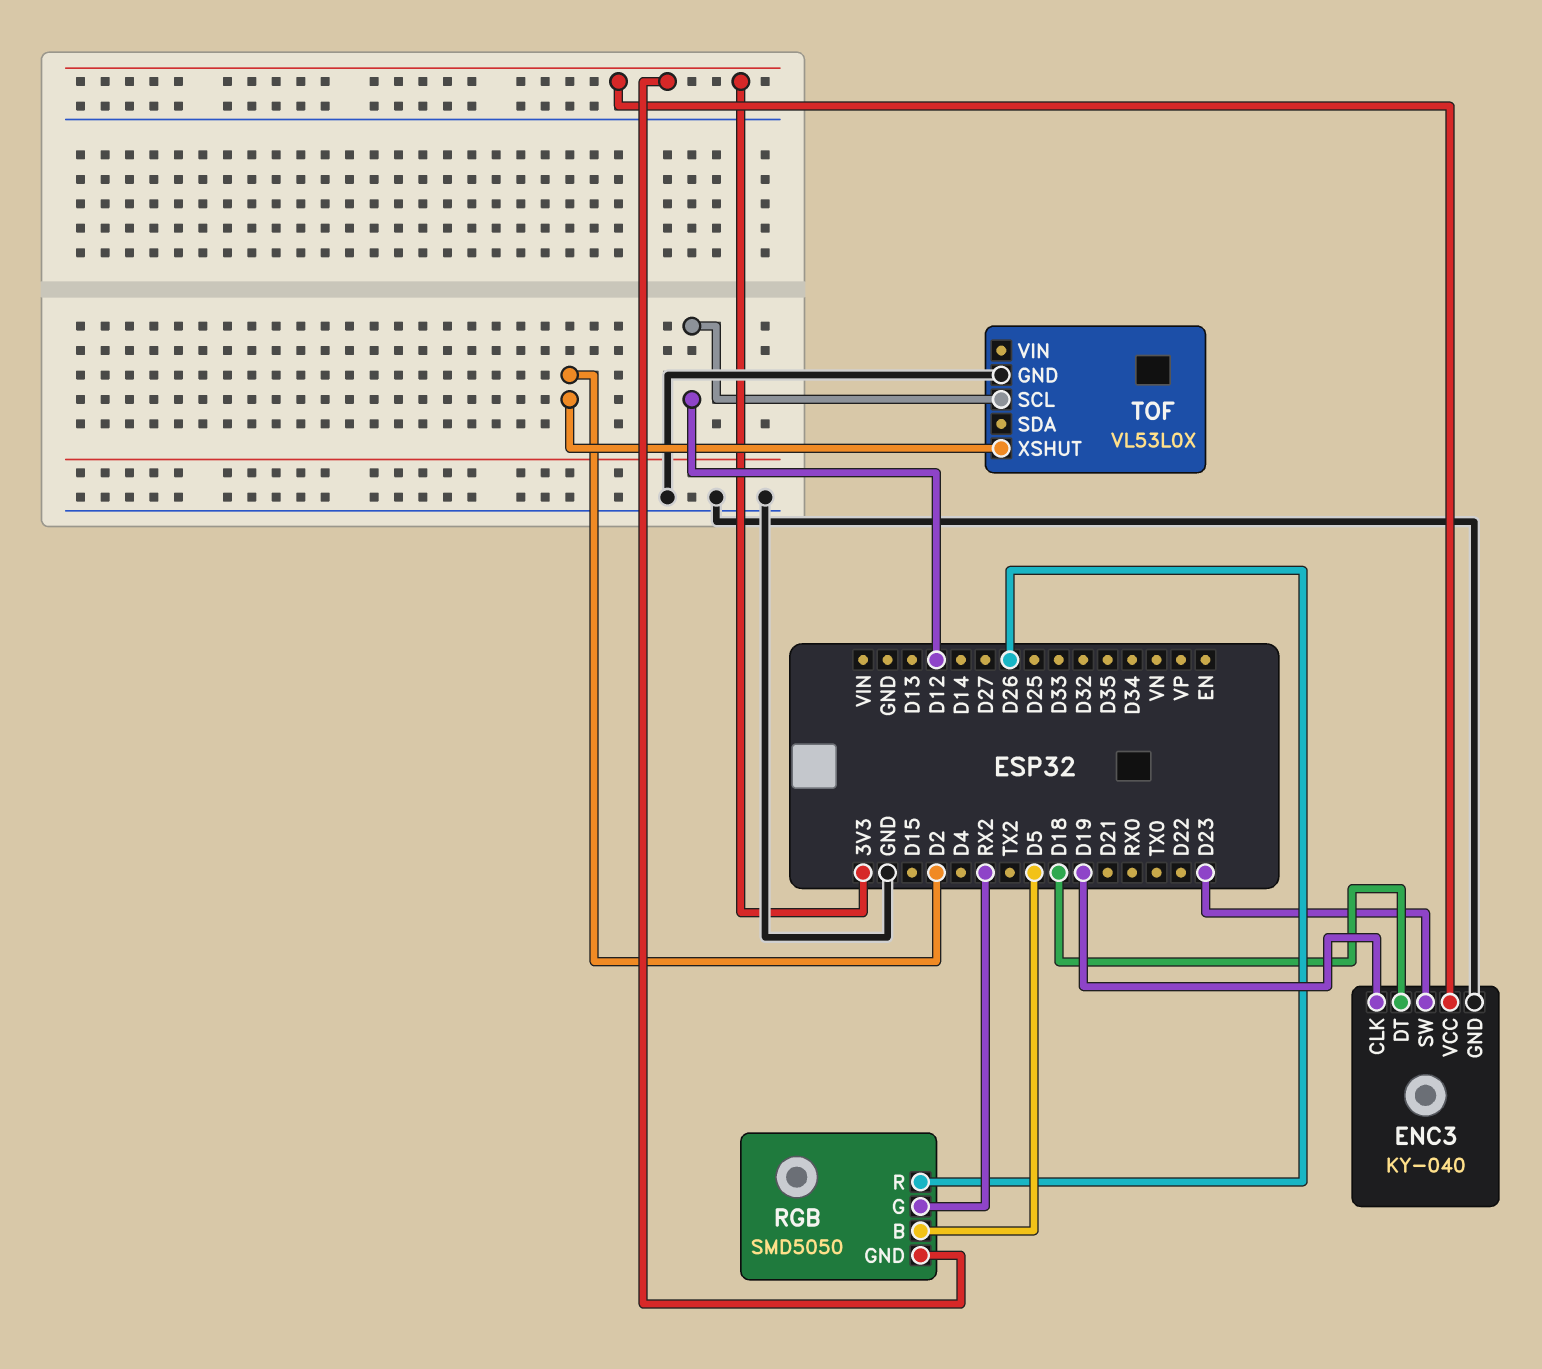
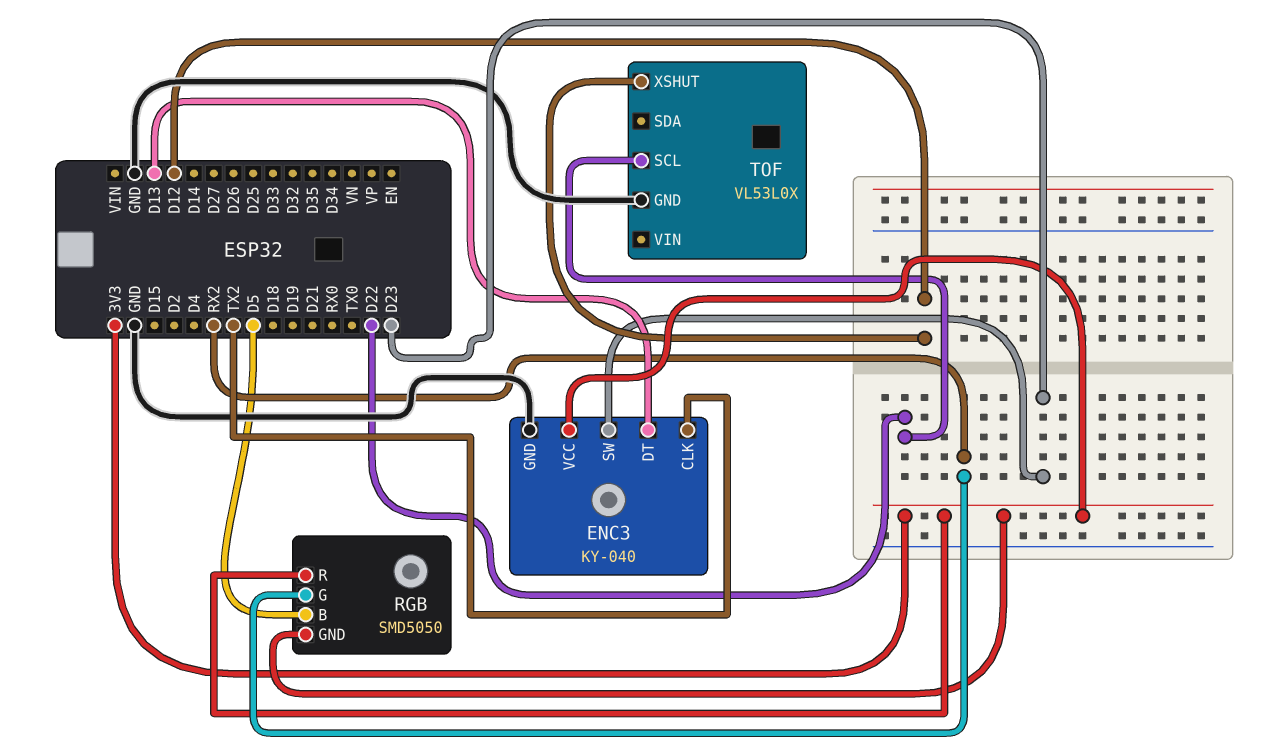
ENC3 pin CLK: D19 -> TX2
ENC3 pin DT: D18 -> D13
RGB pin R: D26 -> 3V3
TOF pin SCL: D12 -> D22
TOF pin XSHUT: D2 -> D12

